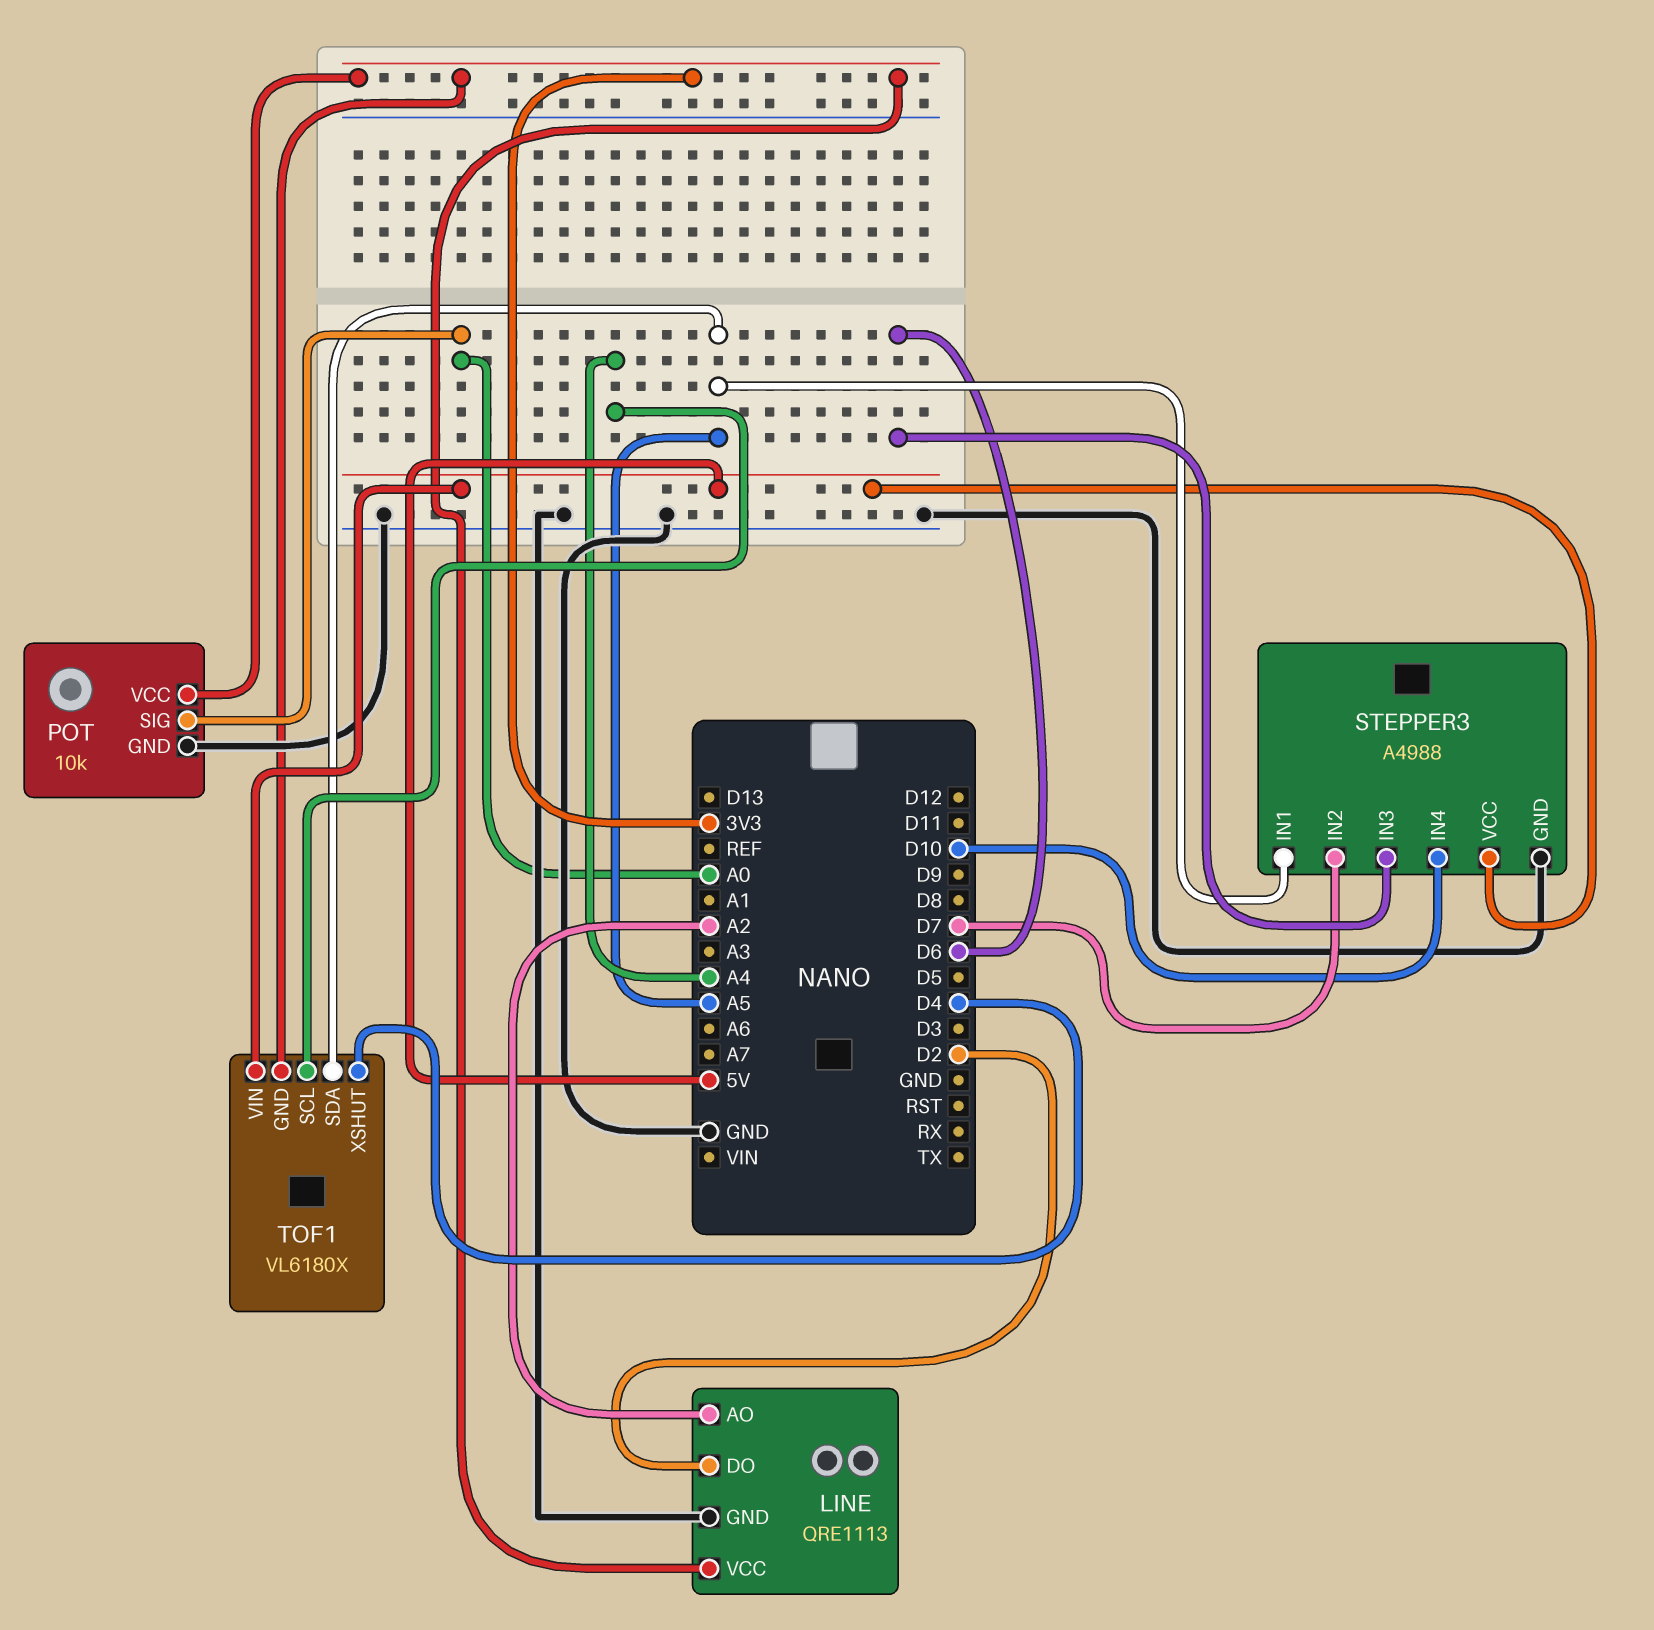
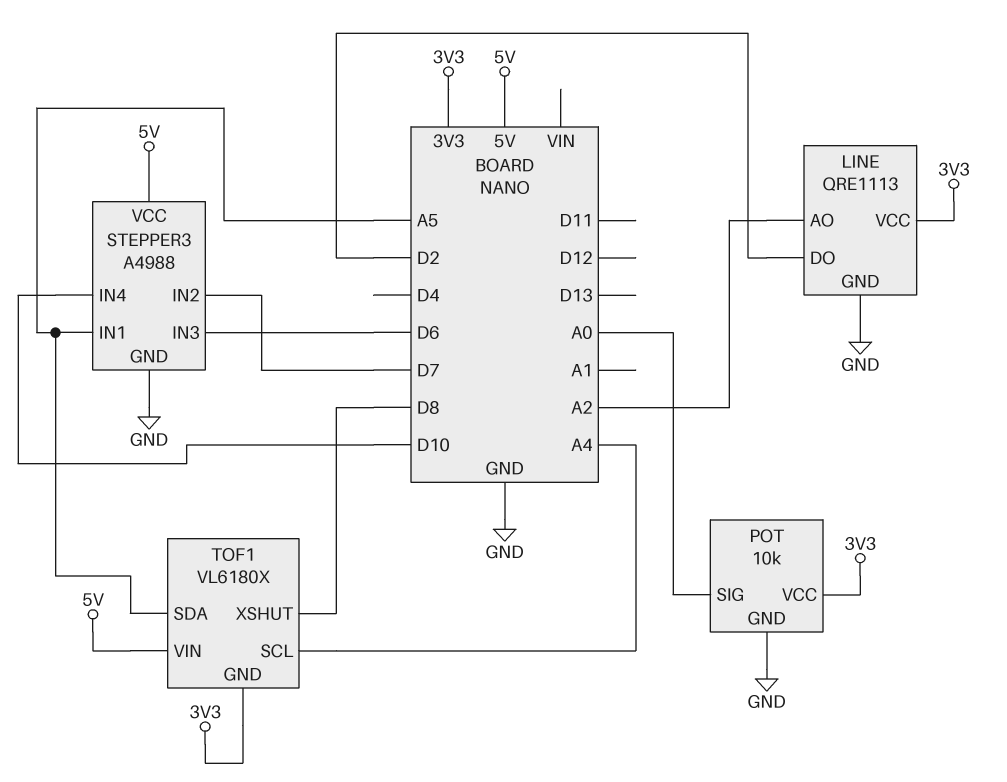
TOF1 pin XSHUT: D4 -> D8

